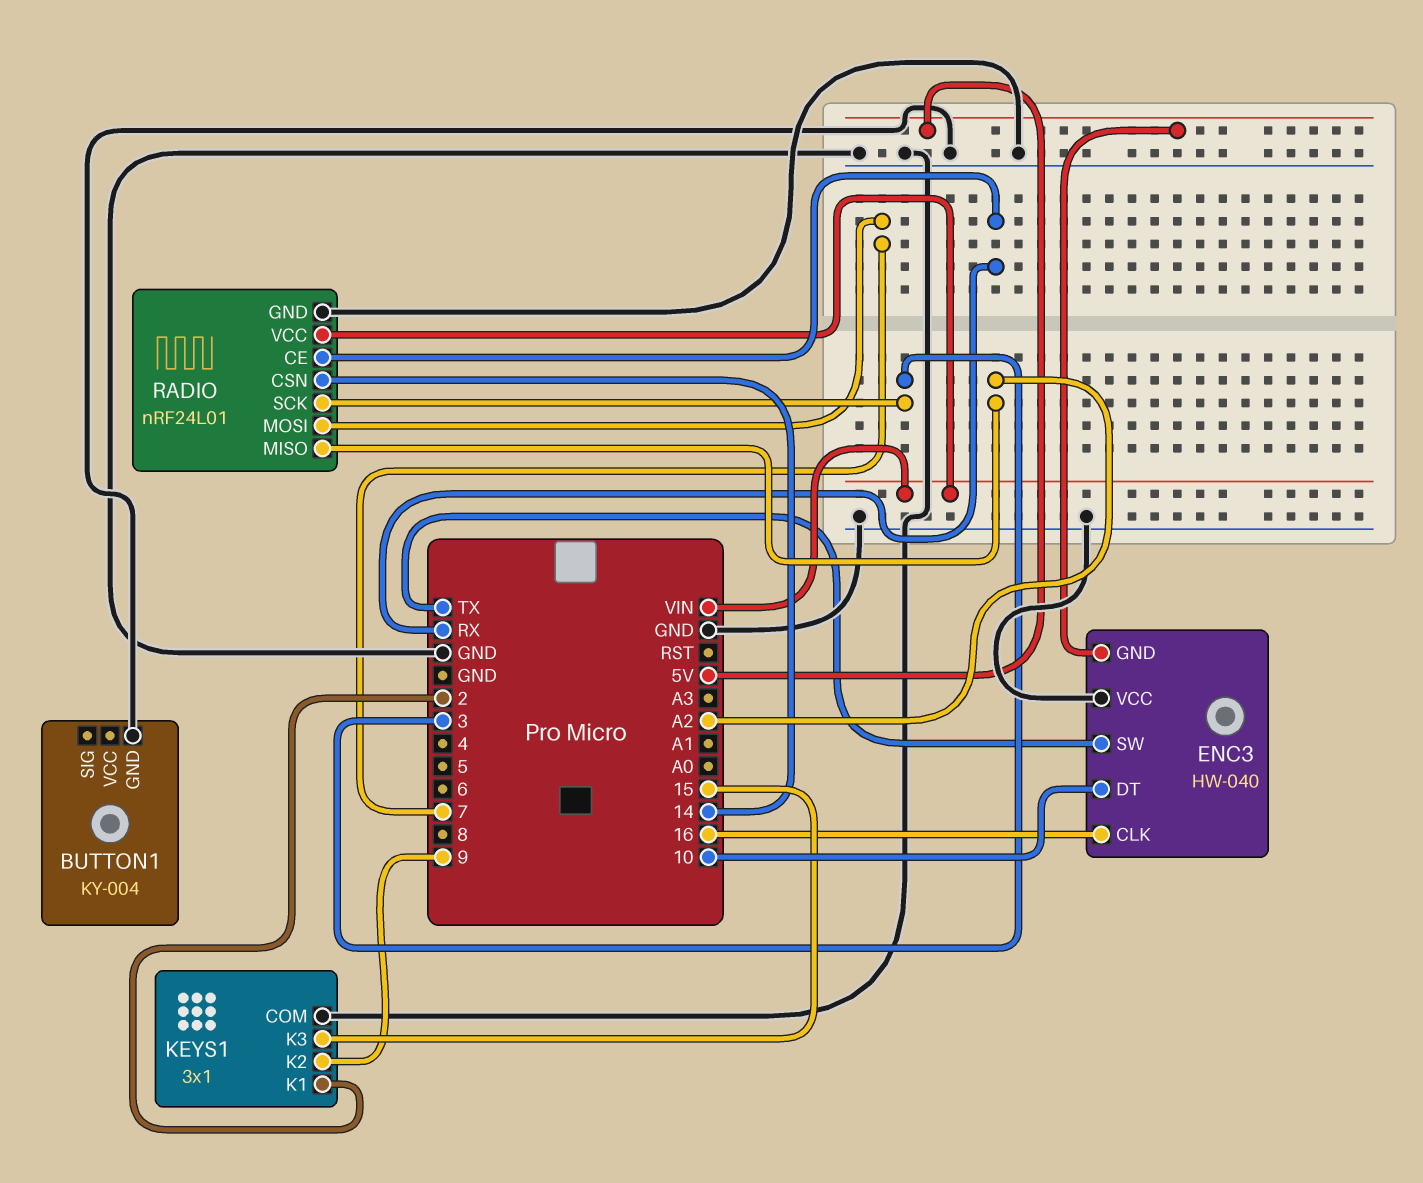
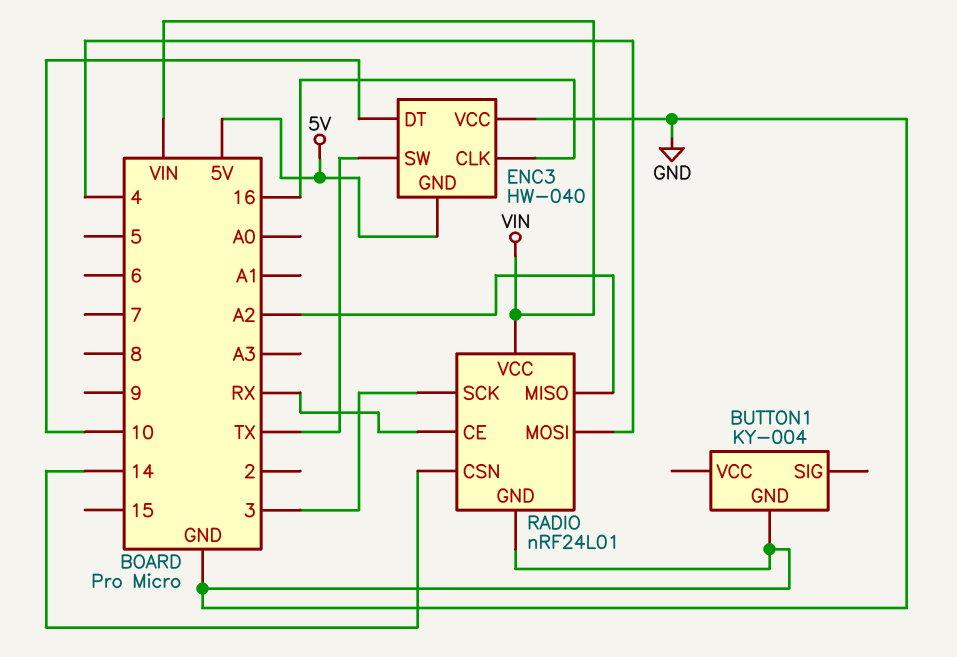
KEYS1: 3x1 -> none
KEYS1 pin COM: GND -> none
KEYS1 pin K1: 2 -> none
KEYS1 pin K2: 9 -> none
KEYS1 pin K3: 15 -> none
RADIO pin MOSI: 7 -> 4

